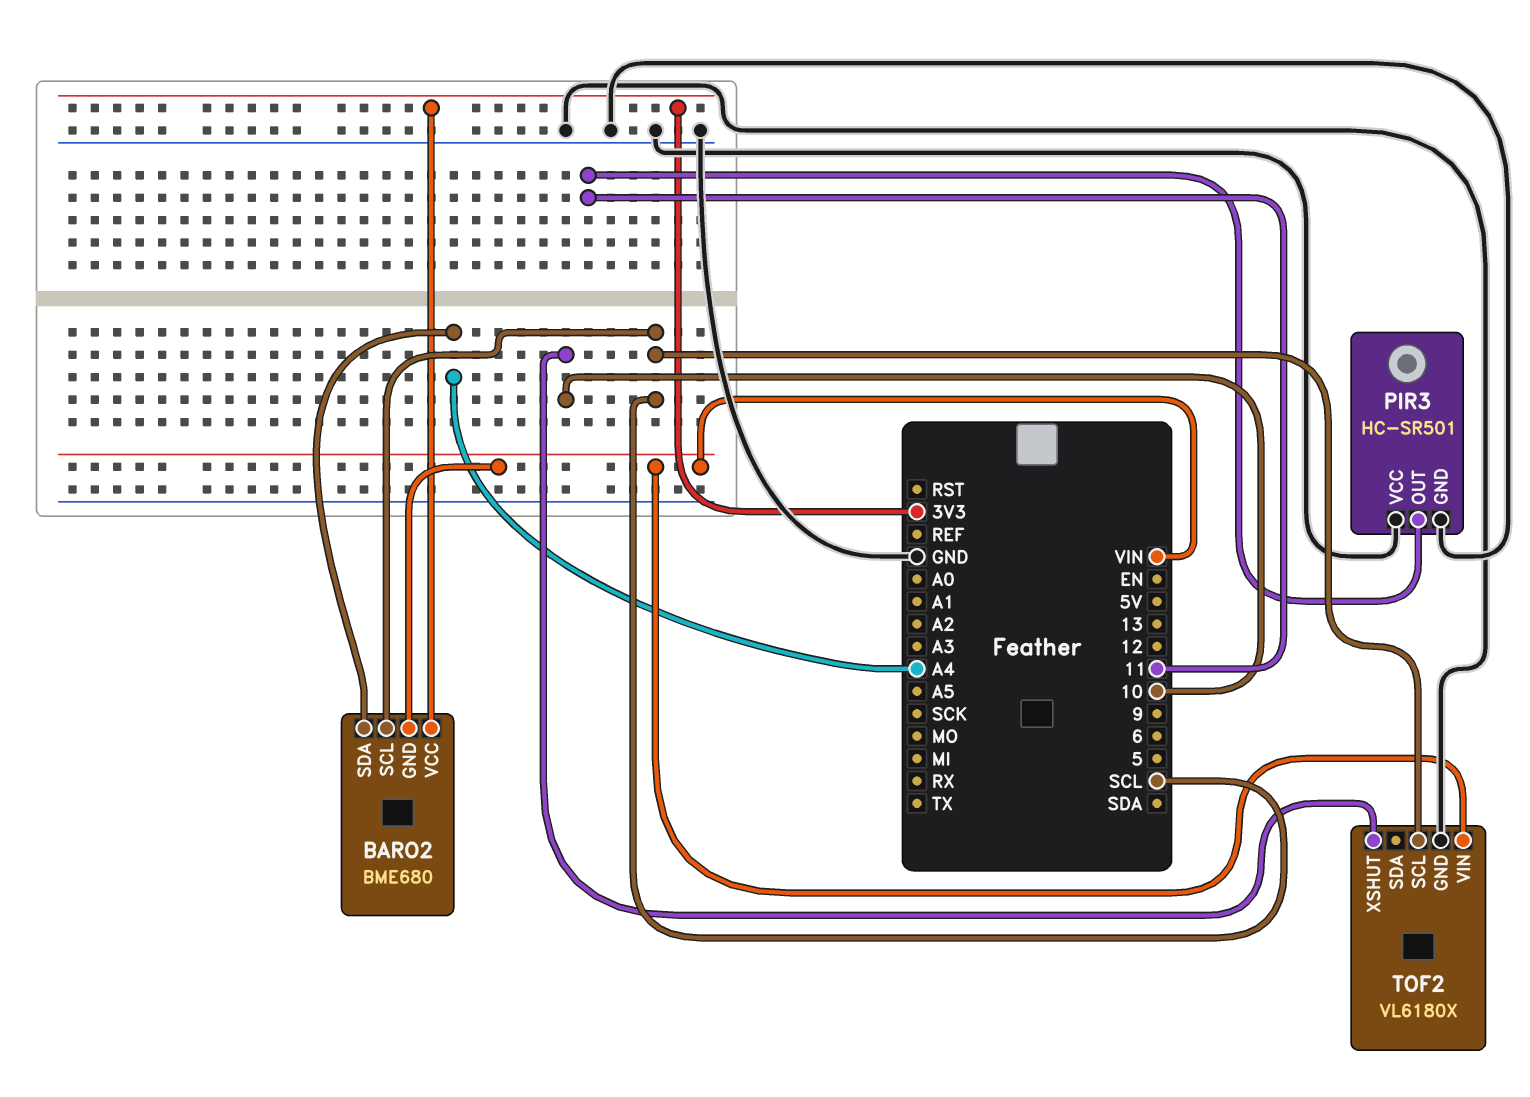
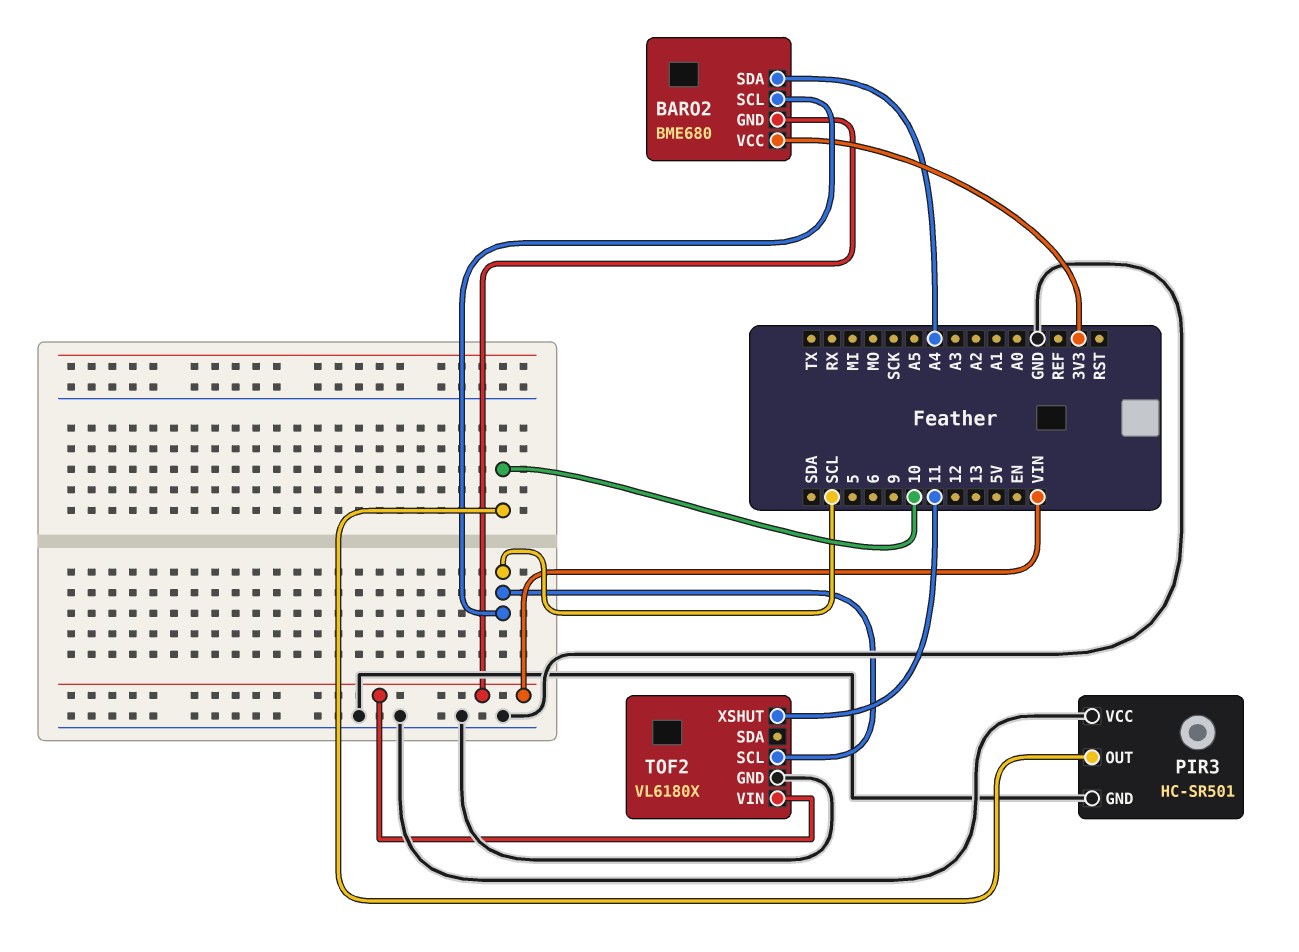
PIR3 pin OUT: 11 -> 10
TOF2 pin XSHUT: 10 -> 11

